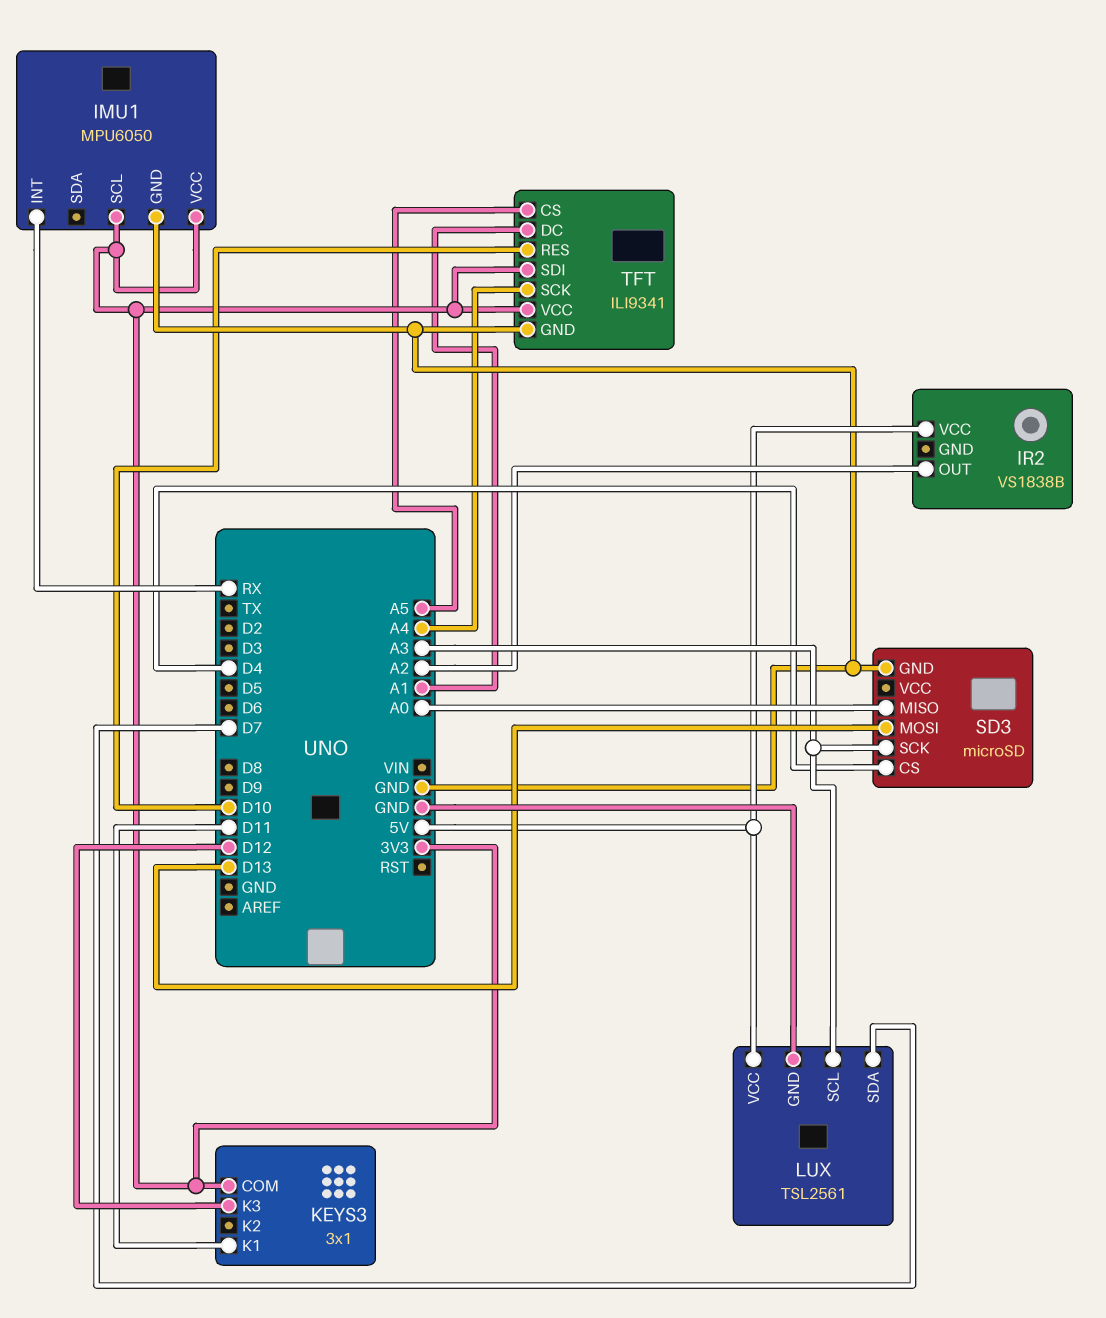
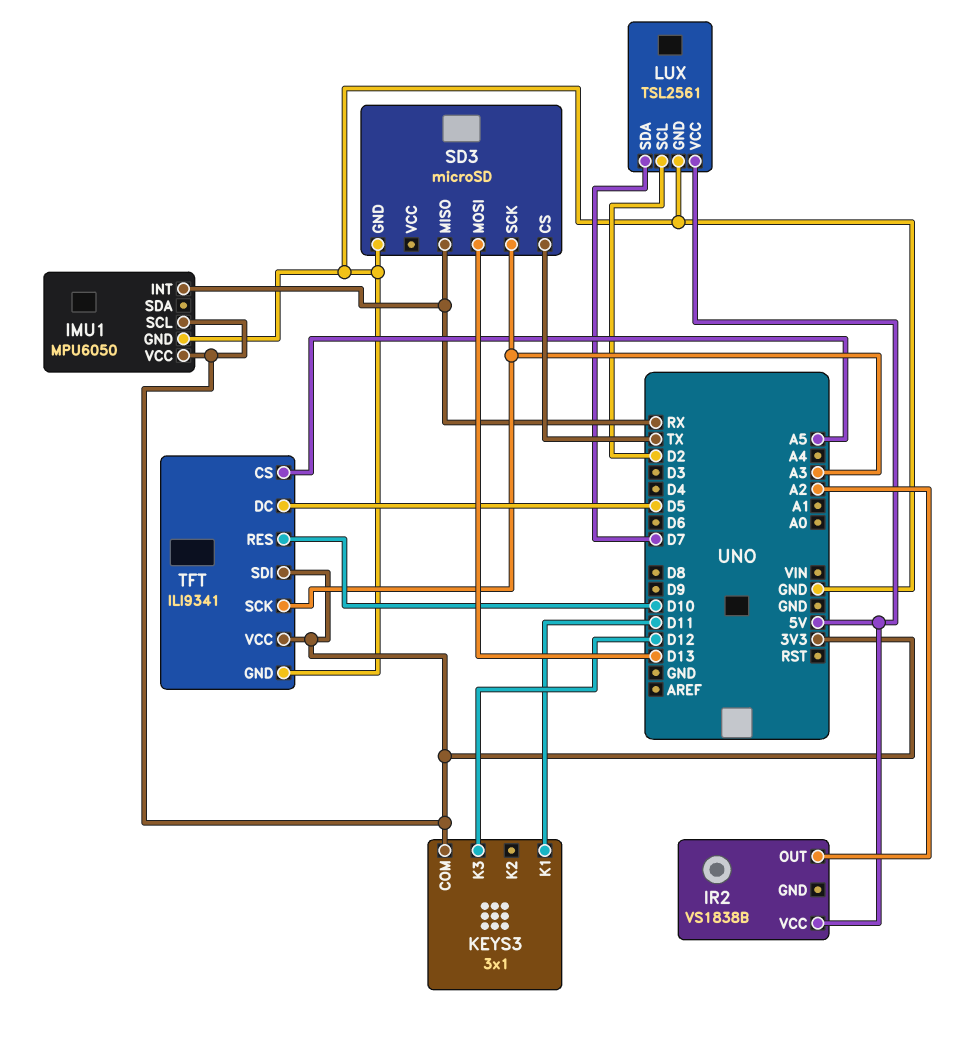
LUX pin SCL: A3 -> D2
SD3 pin CS: D4 -> TX
SD3 pin MISO: A0 -> RX
TFT pin DC: A1 -> D5
TFT pin SCK: A4 -> A3

